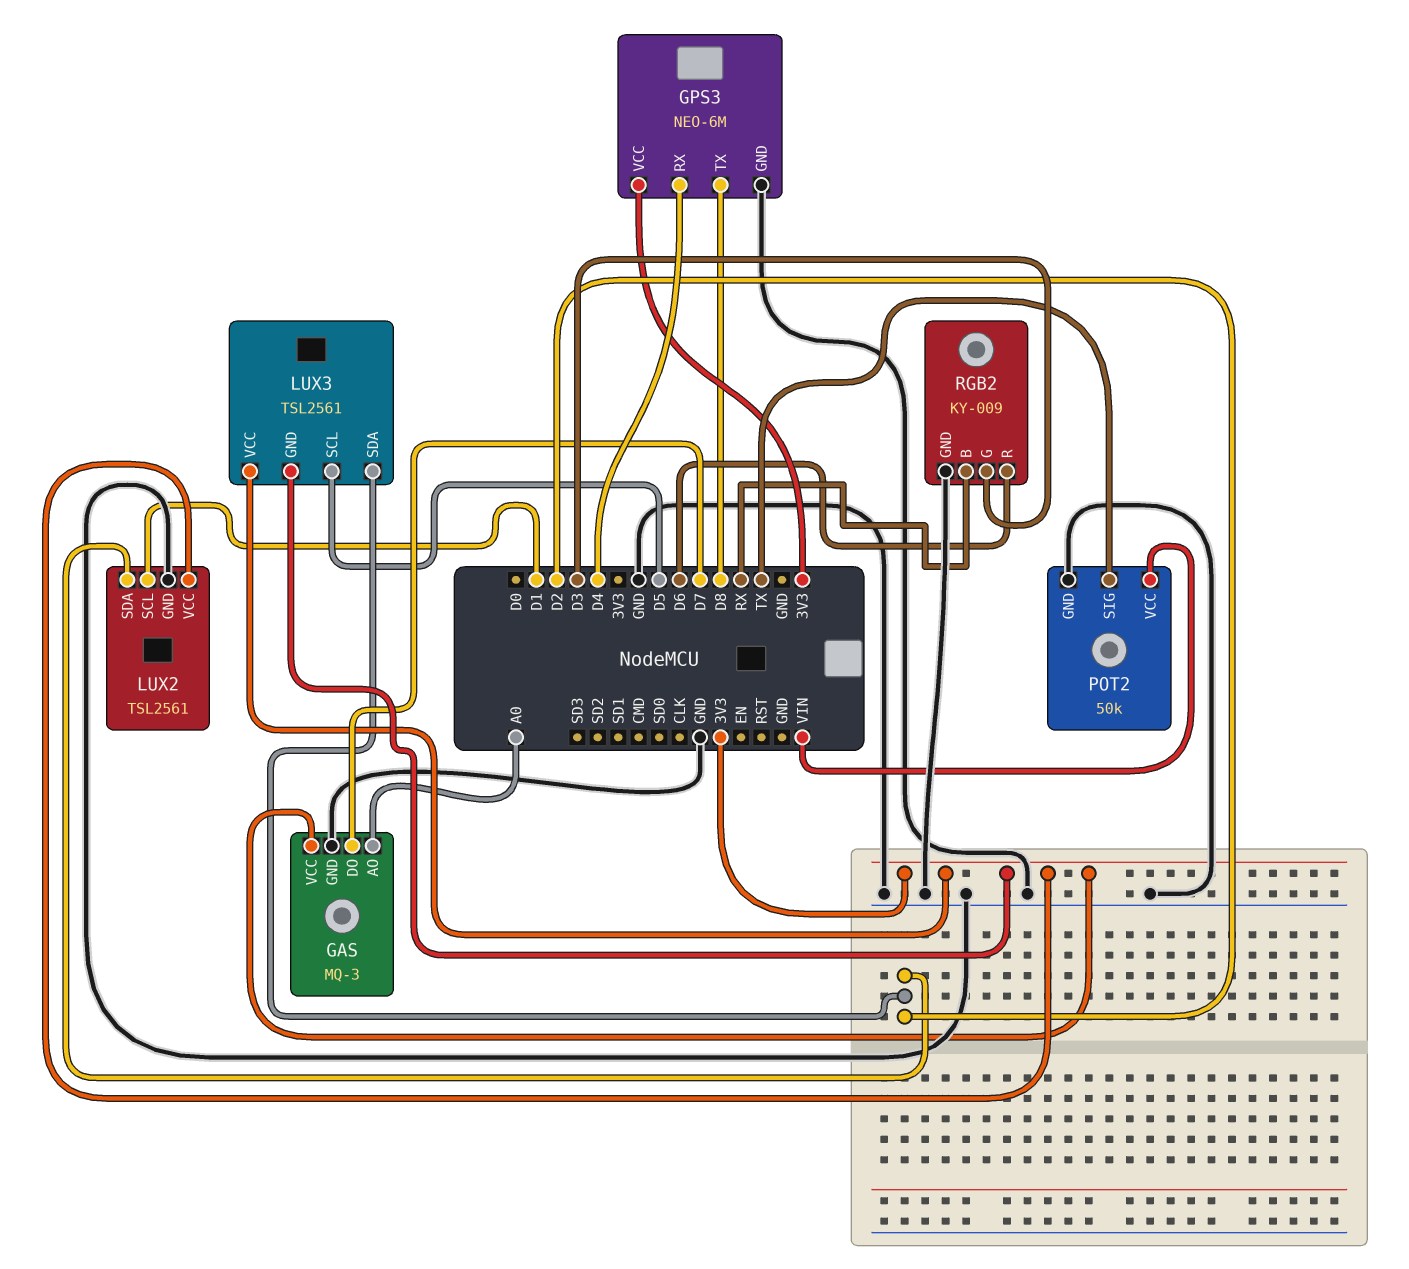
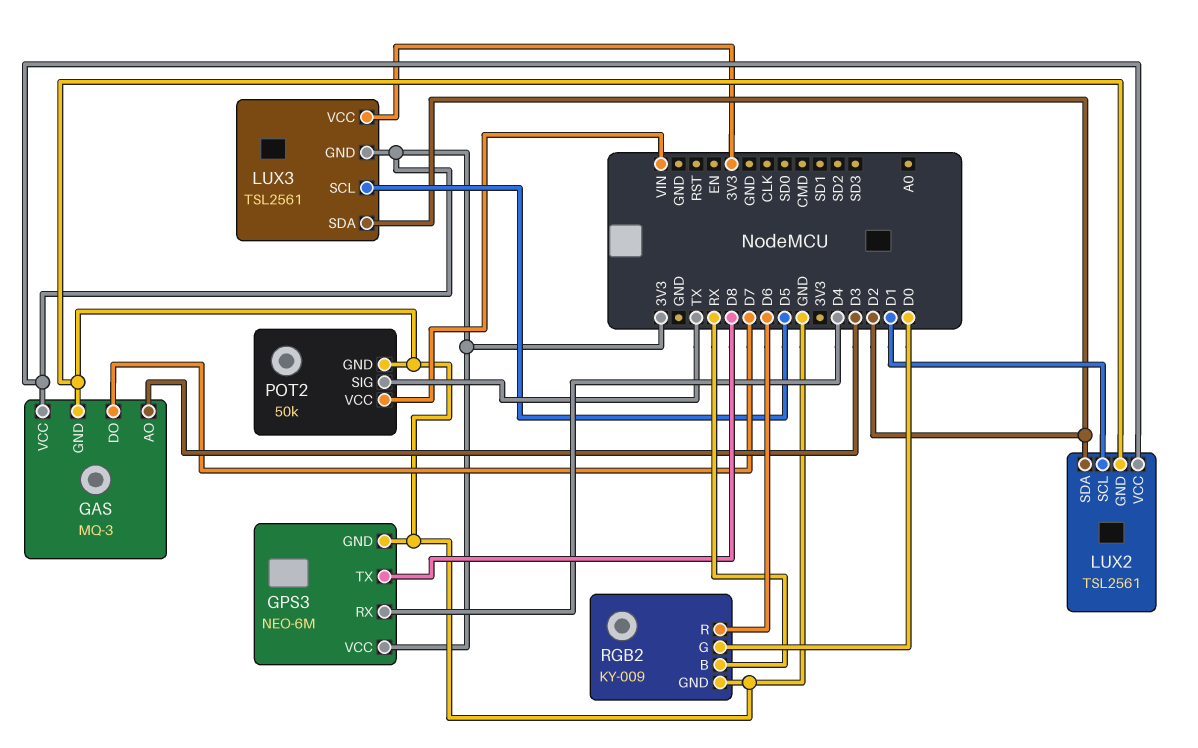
GAS pin AO: A0 -> D3
RGB2 pin G: D3 -> D0

